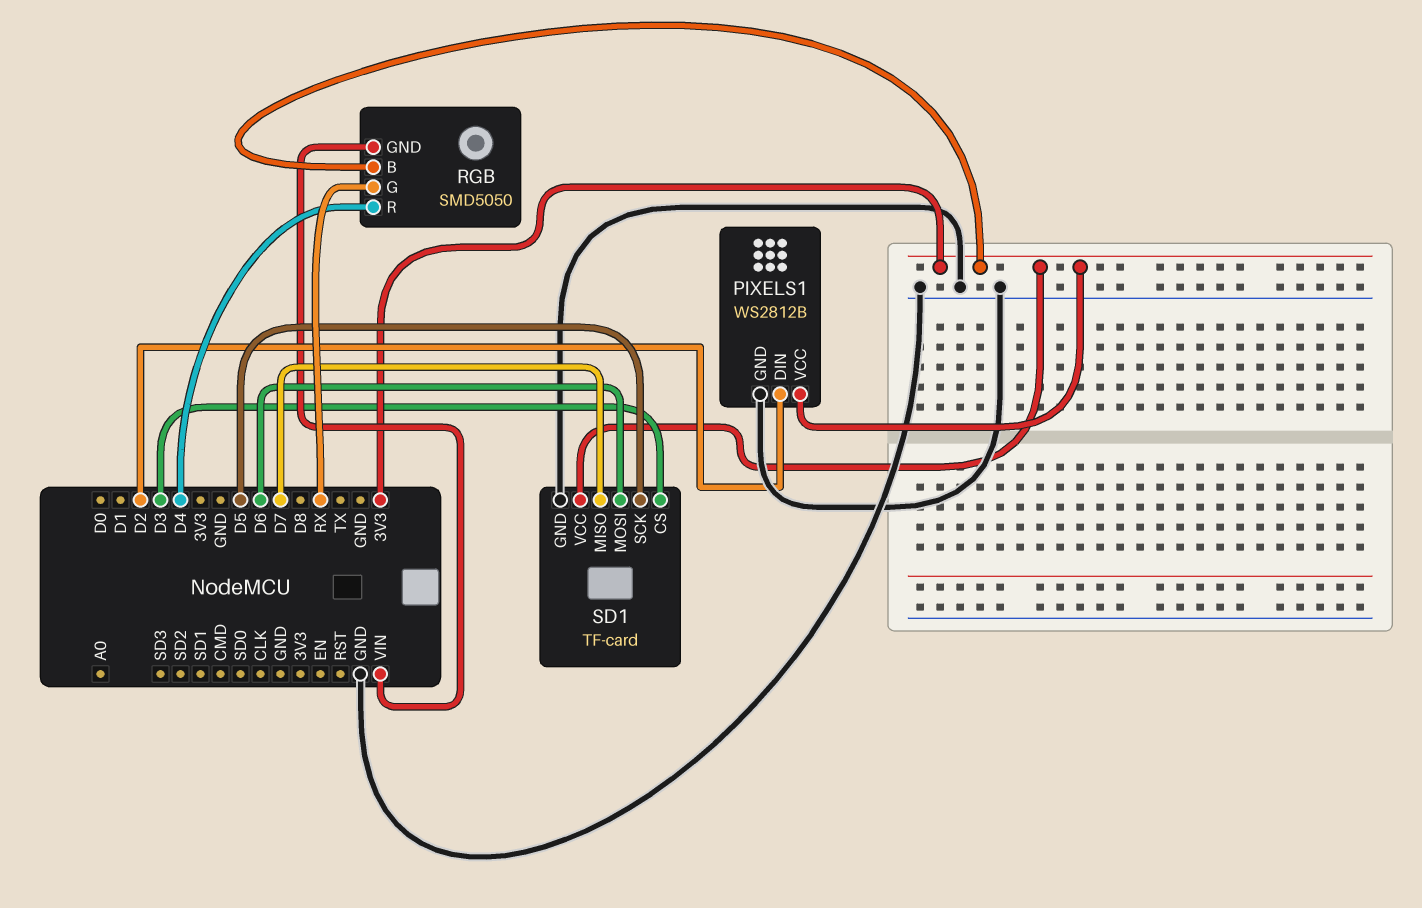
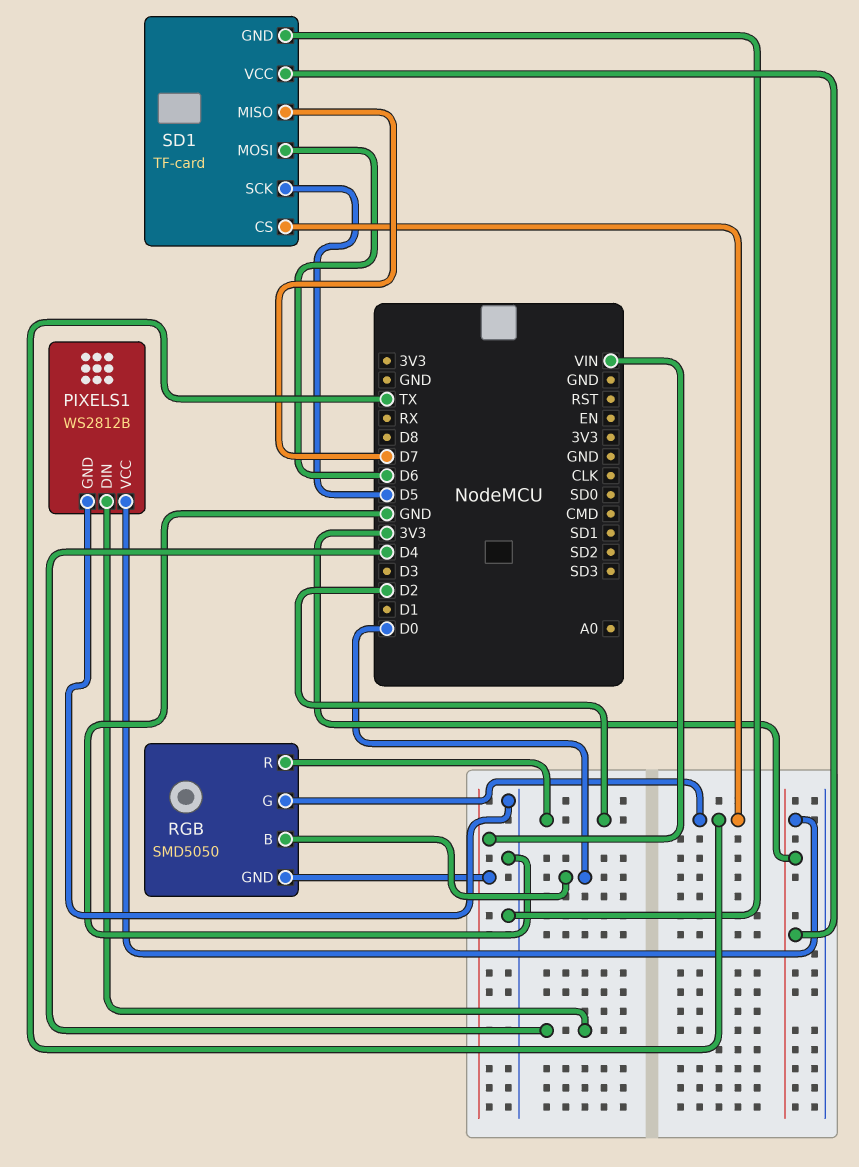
PIXELS1 pin DIN: D2 -> D4
RGB pin B: 3V3 -> D0
RGB pin G: RX -> TX
RGB pin R: D4 -> D2
SD1 pin CS: D3 -> TX

